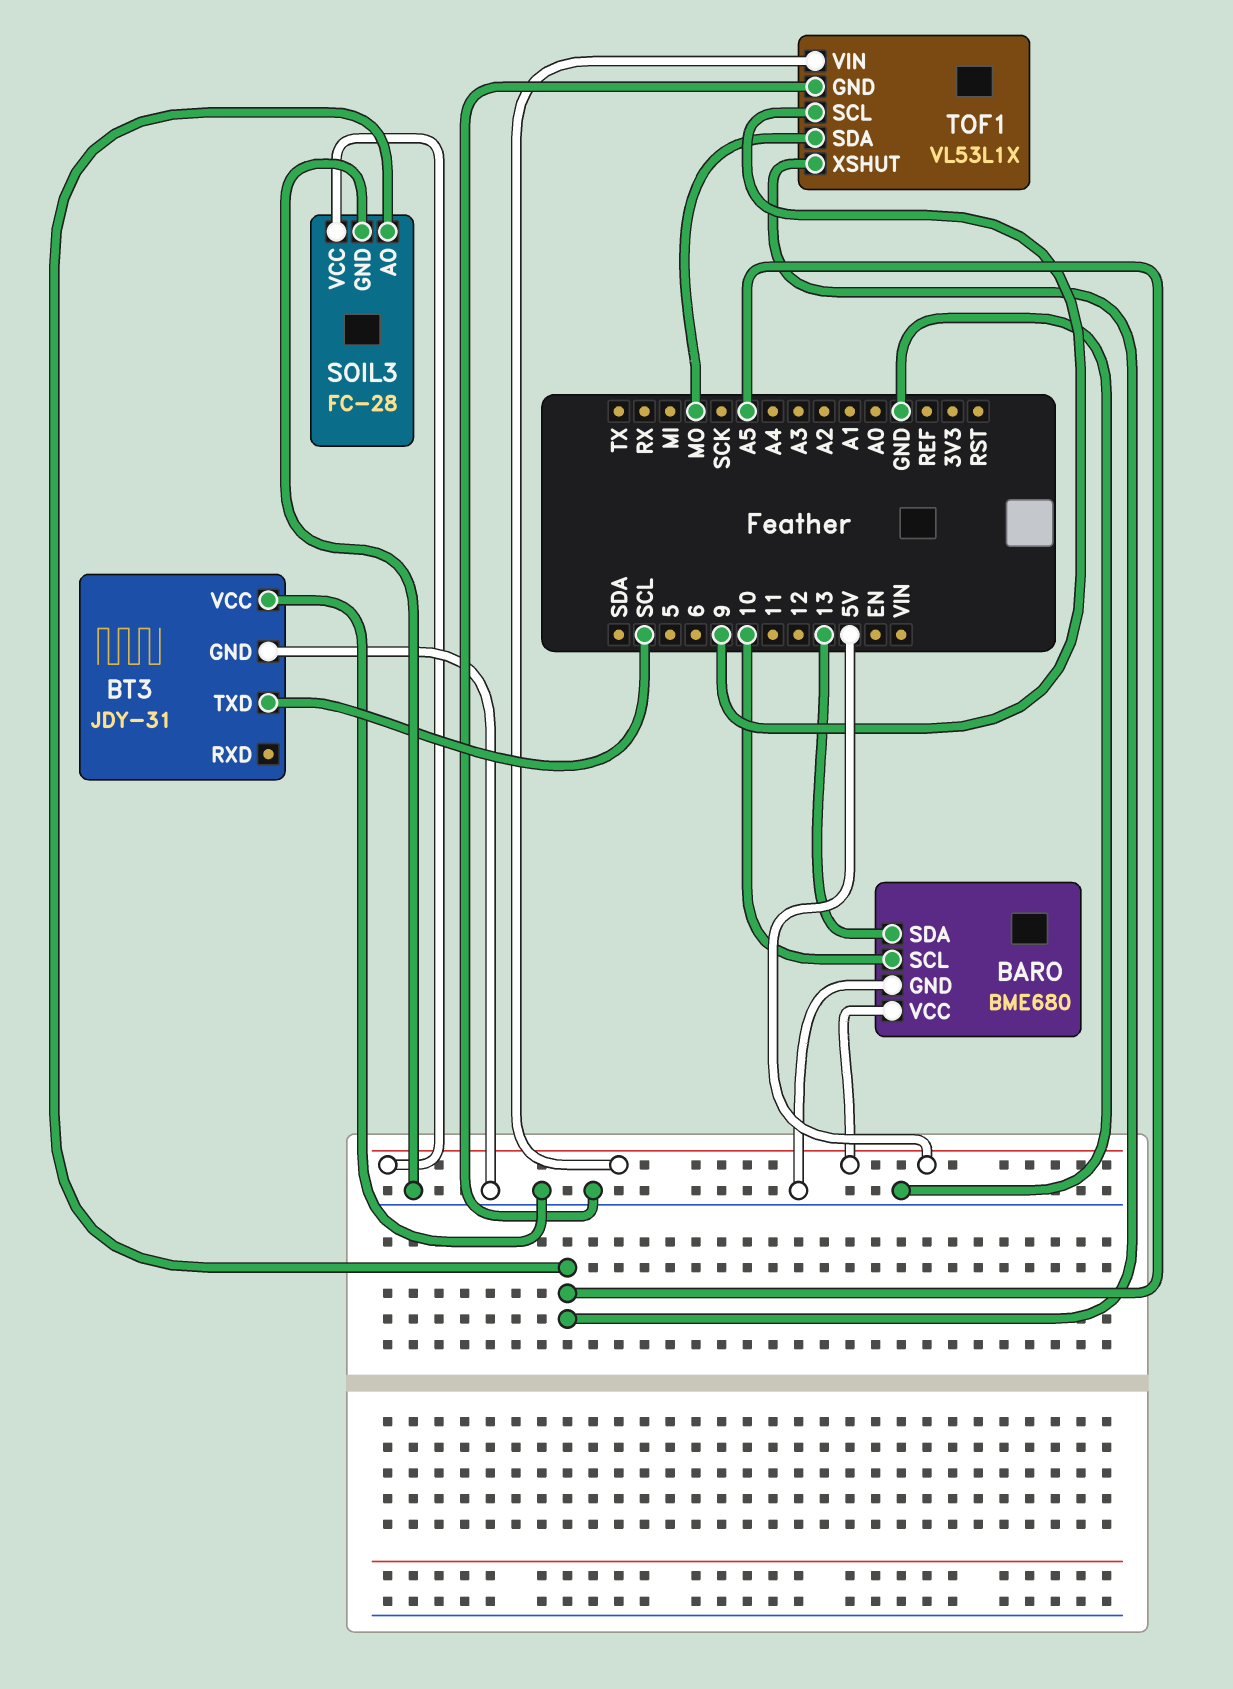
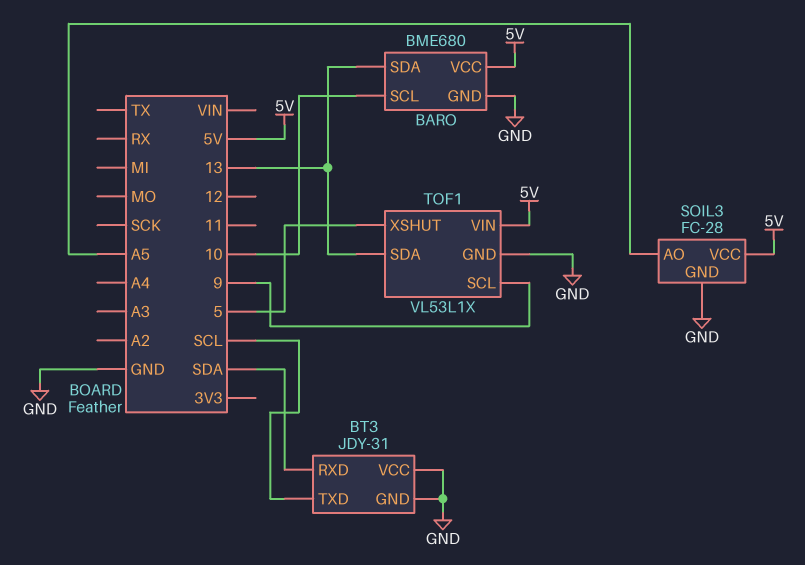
BT3 pin RXD: none -> SDA
TOF1 pin SDA: MO -> 13
TOF1 pin XSHUT: A5 -> 5

